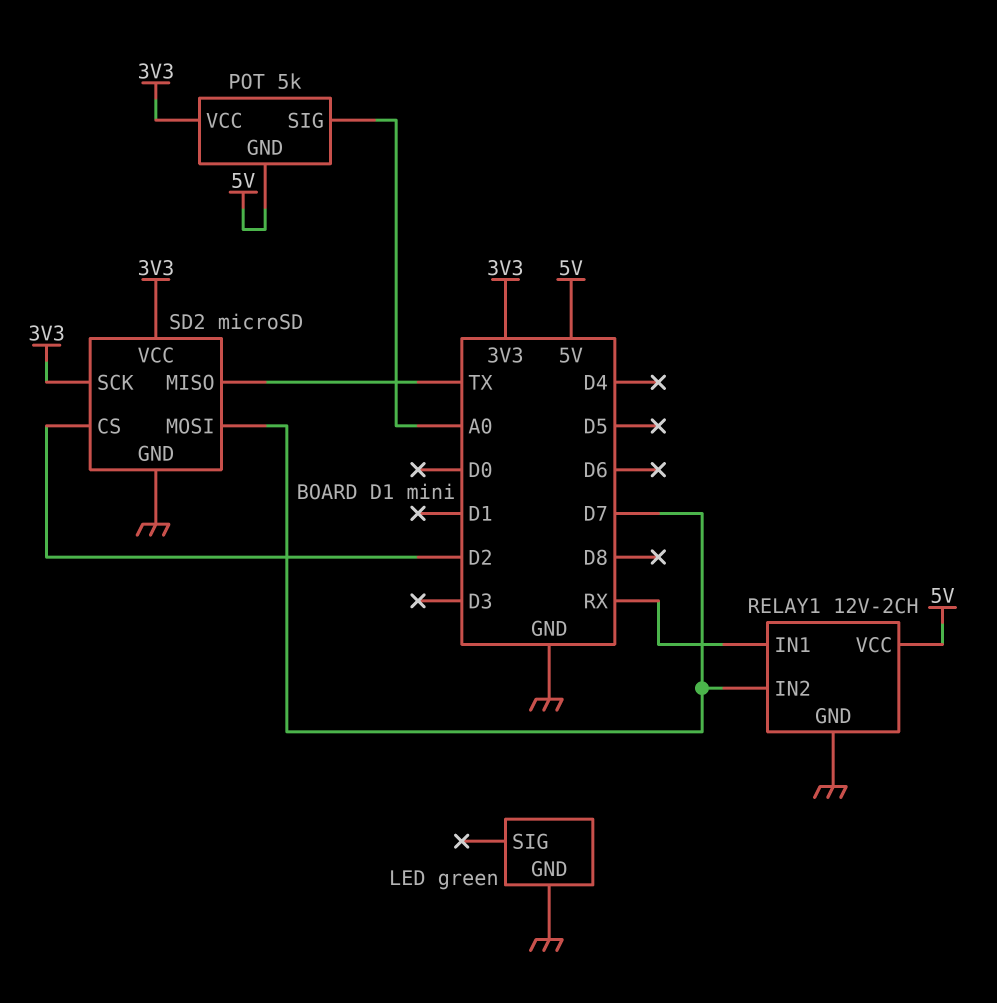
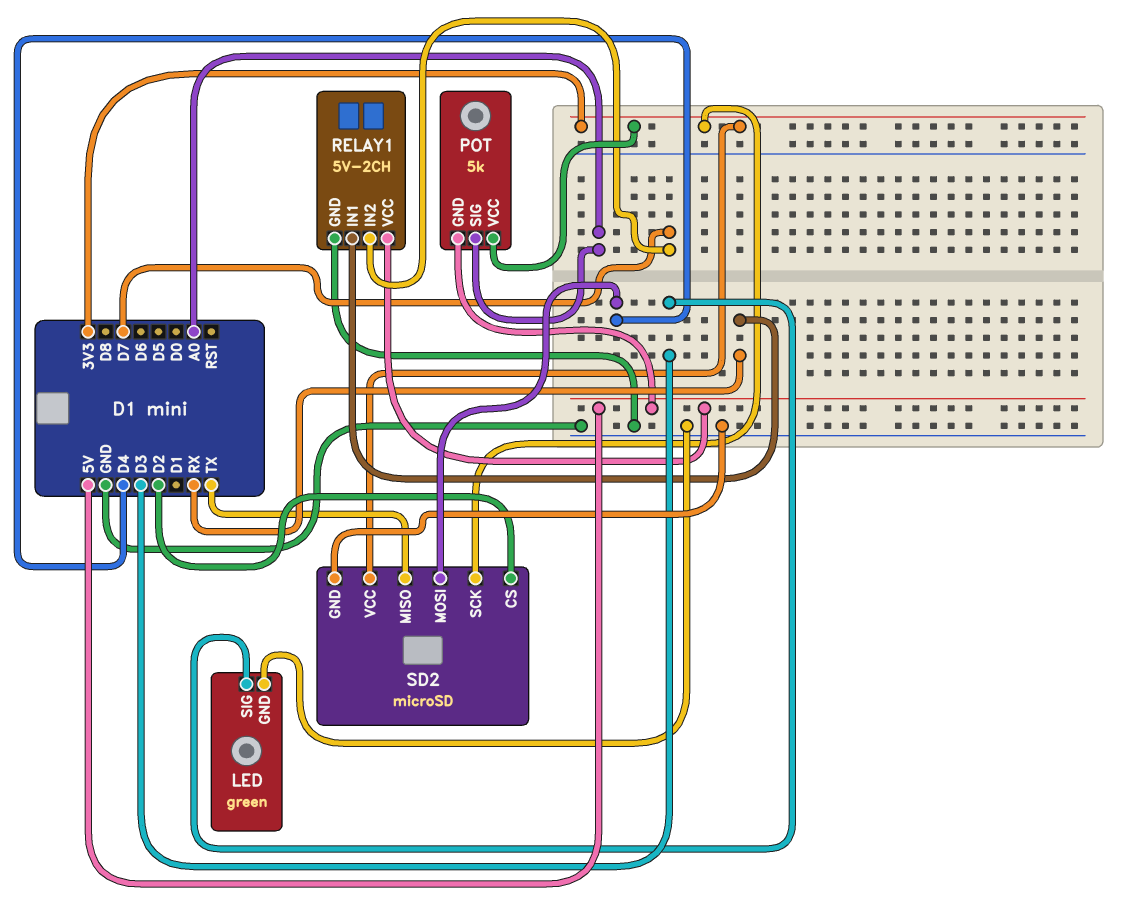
LED pin SIG: none -> D3
RELAY1: 12V-2CH -> 5V-2CH
SD2 pin MOSI: D7 -> D4

